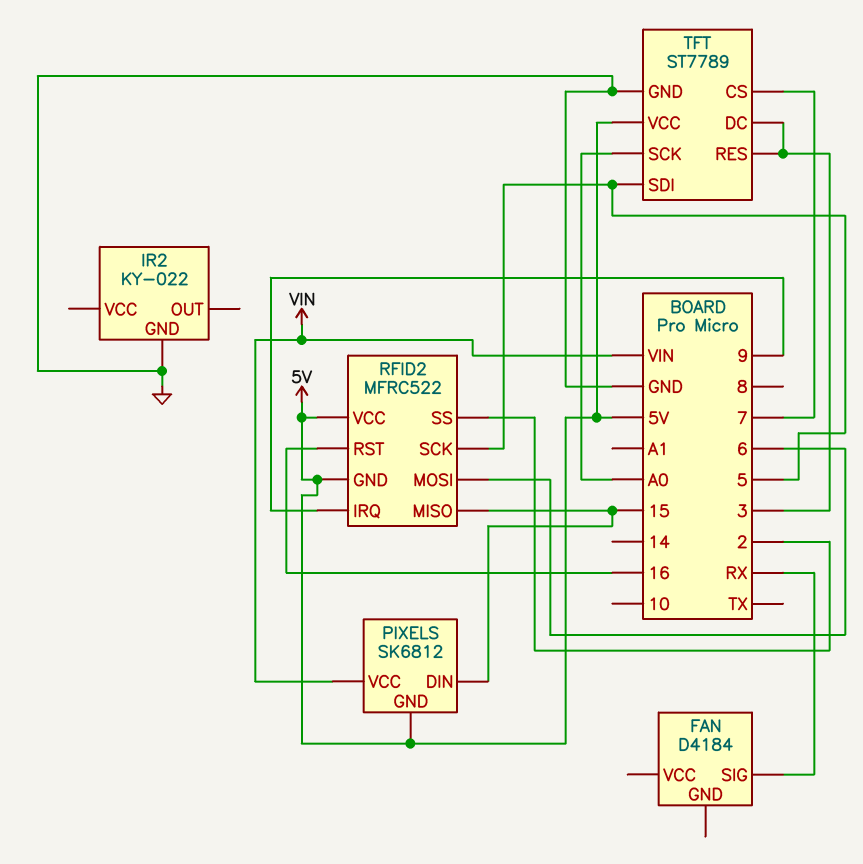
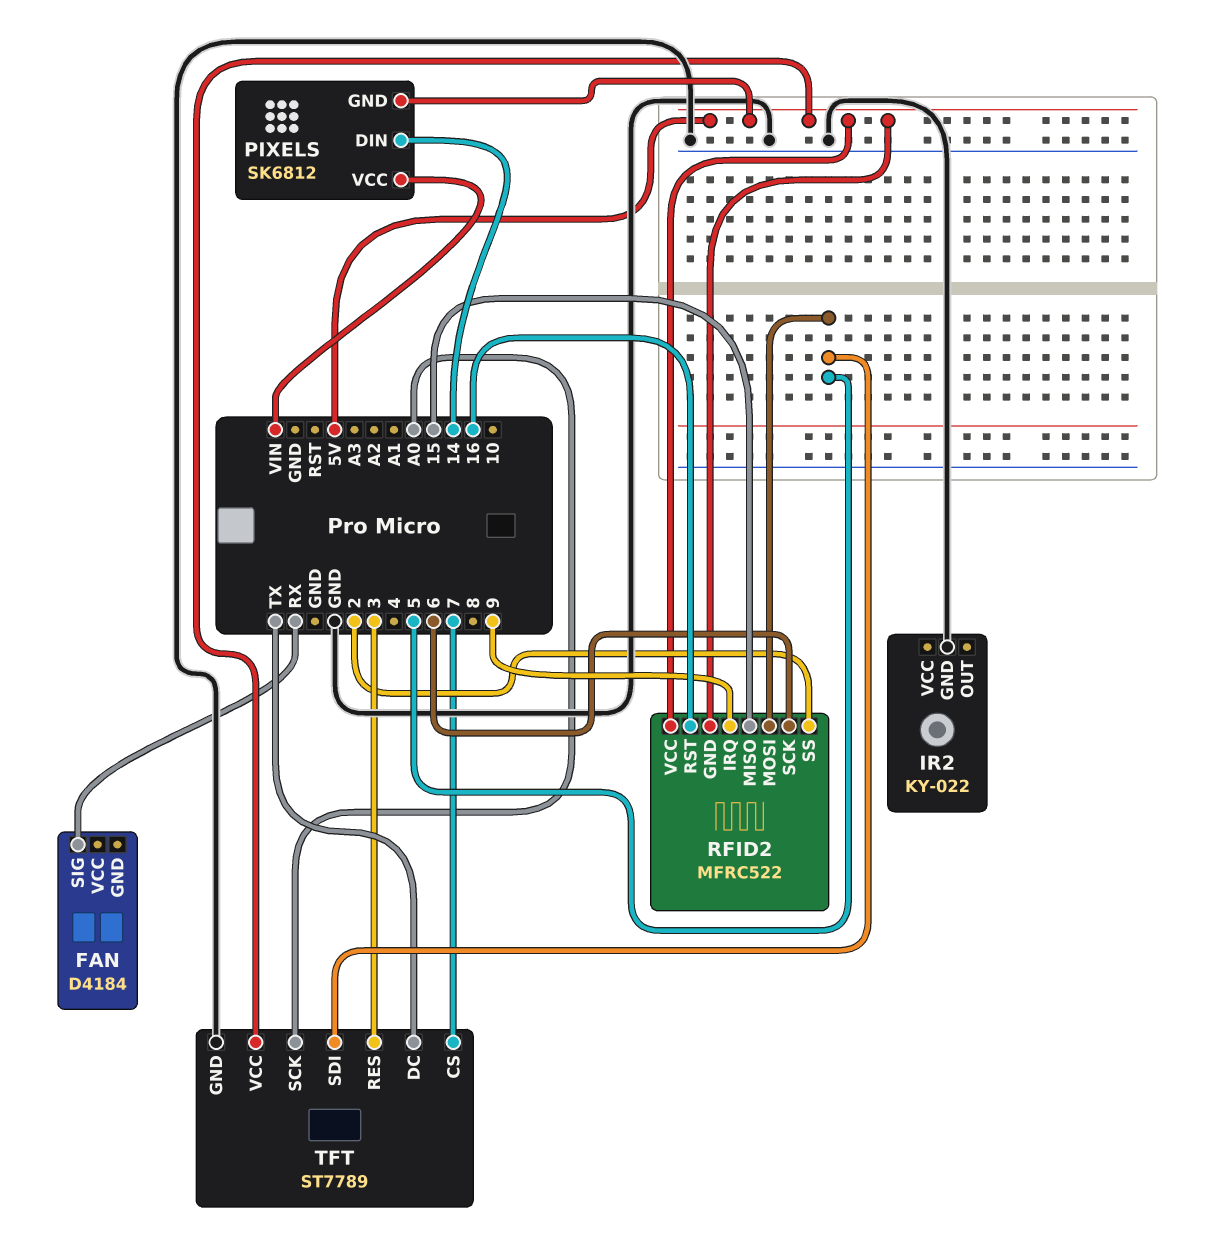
PIXELS pin DIN: 15 -> 14
RFID2 pin MOSI: 6 -> 5
RFID2 pin SCK: 5 -> 6
TFT pin DC: 3 -> TX

